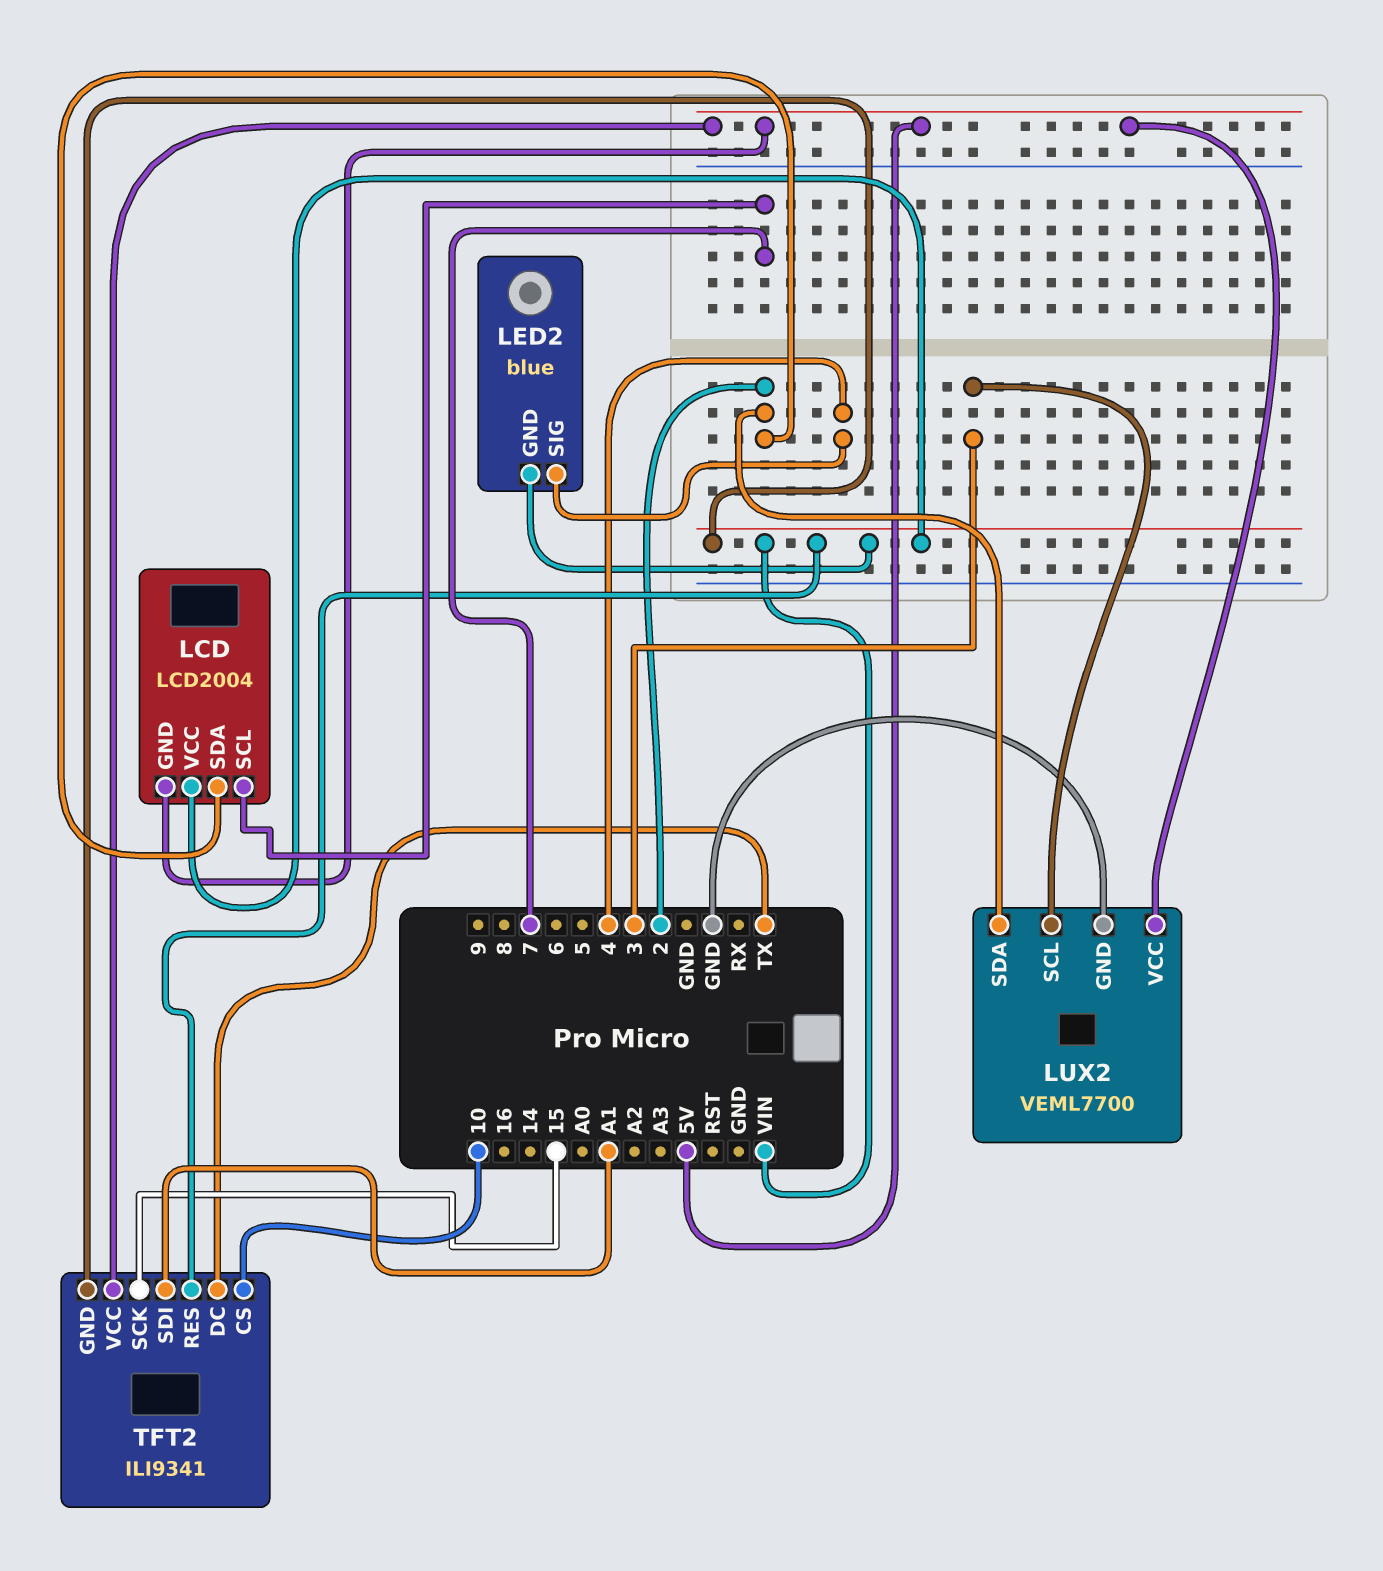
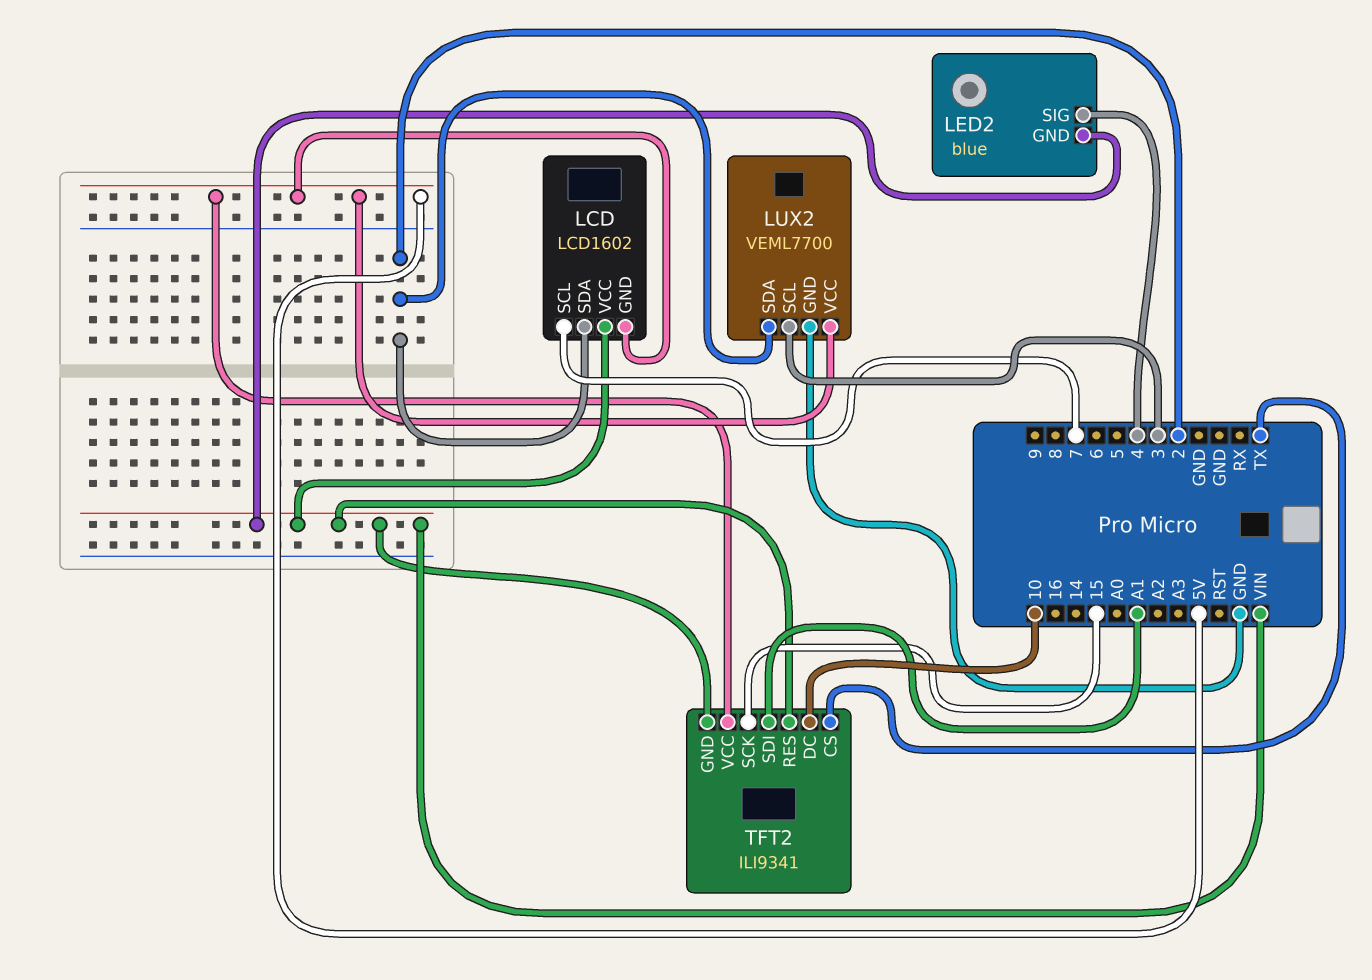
LCD: LCD2004 -> LCD1602
TFT2 pin CS: 10 -> TX
TFT2 pin DC: TX -> 10

